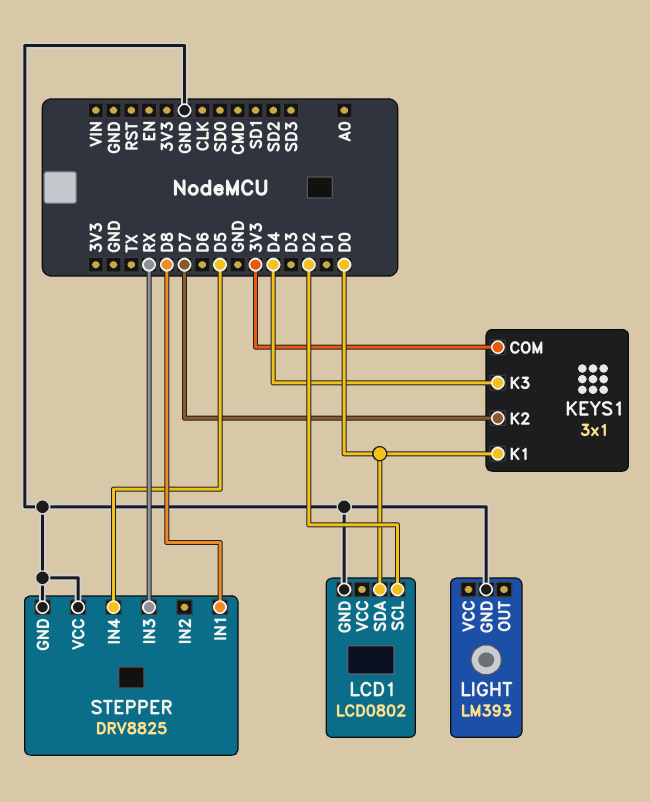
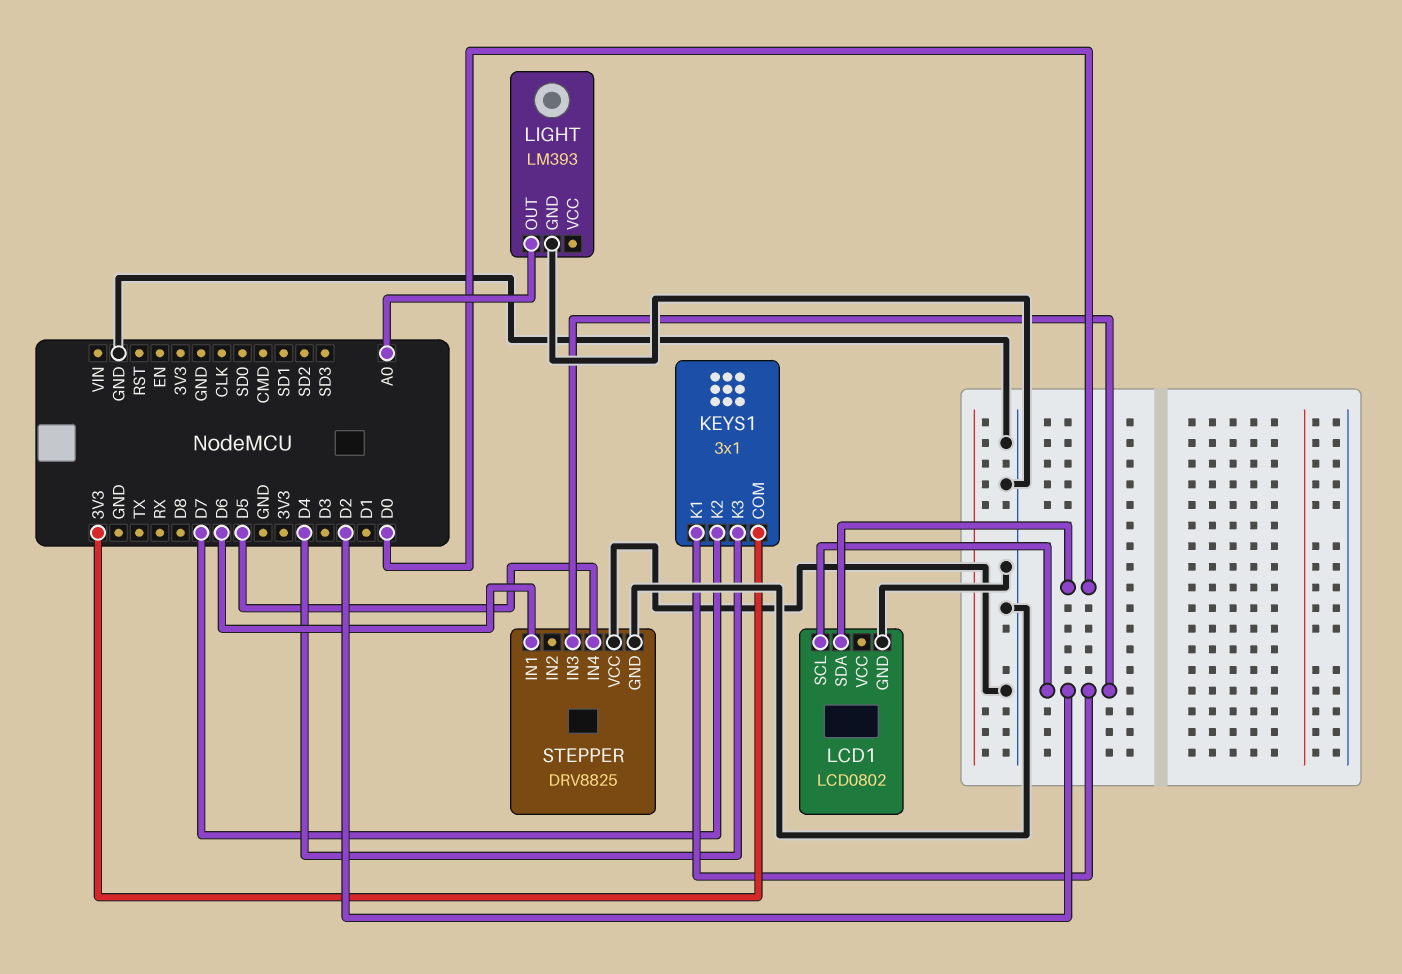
KEYS1 pin K1: D0 -> D2
LIGHT pin OUT: none -> A0
STEPPER pin IN1: D8 -> D6
STEPPER pin IN3: RX -> D2

